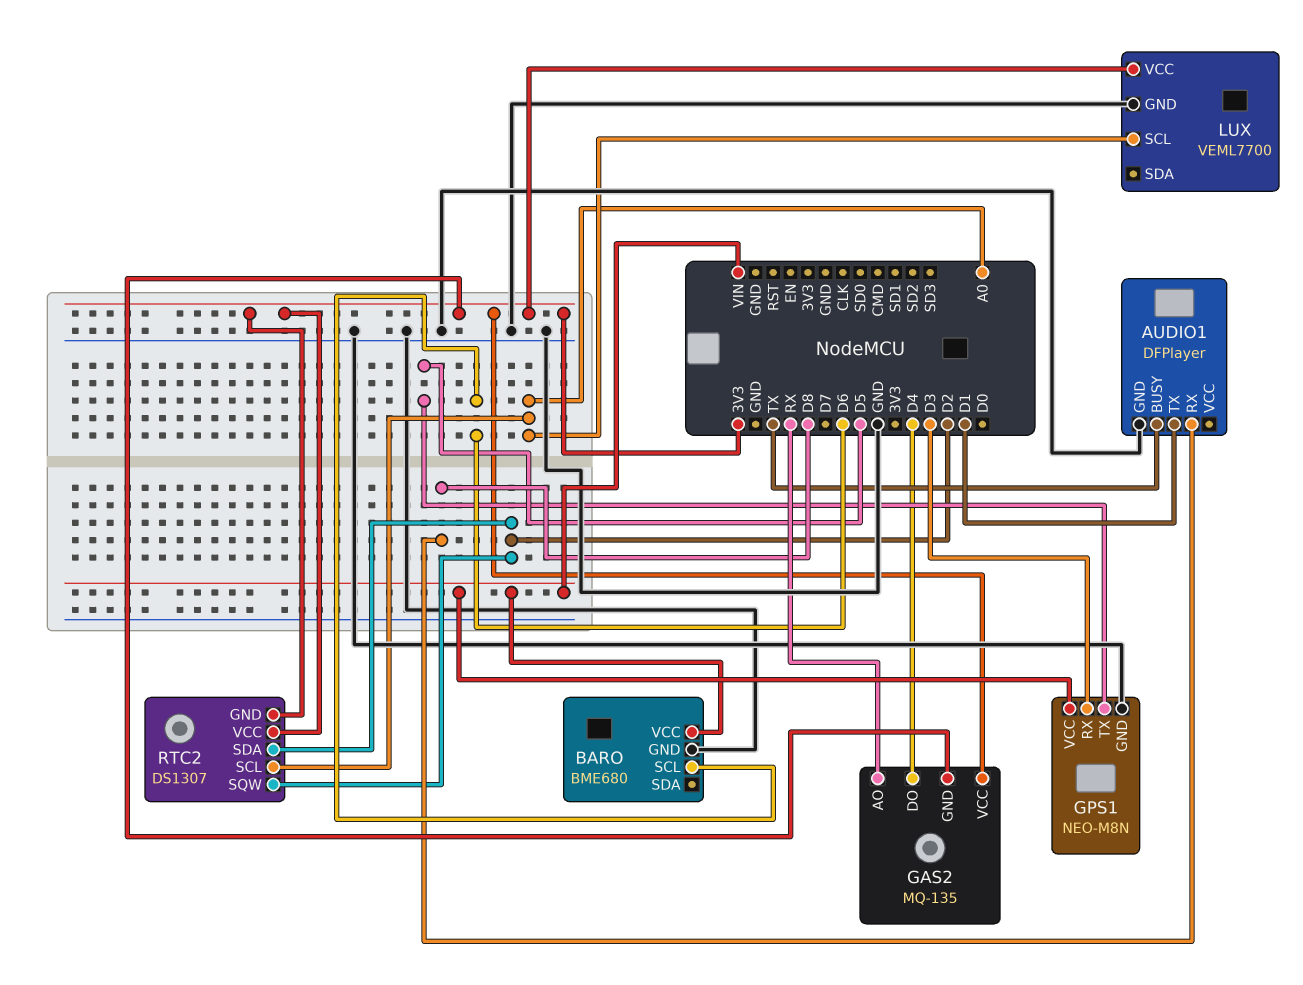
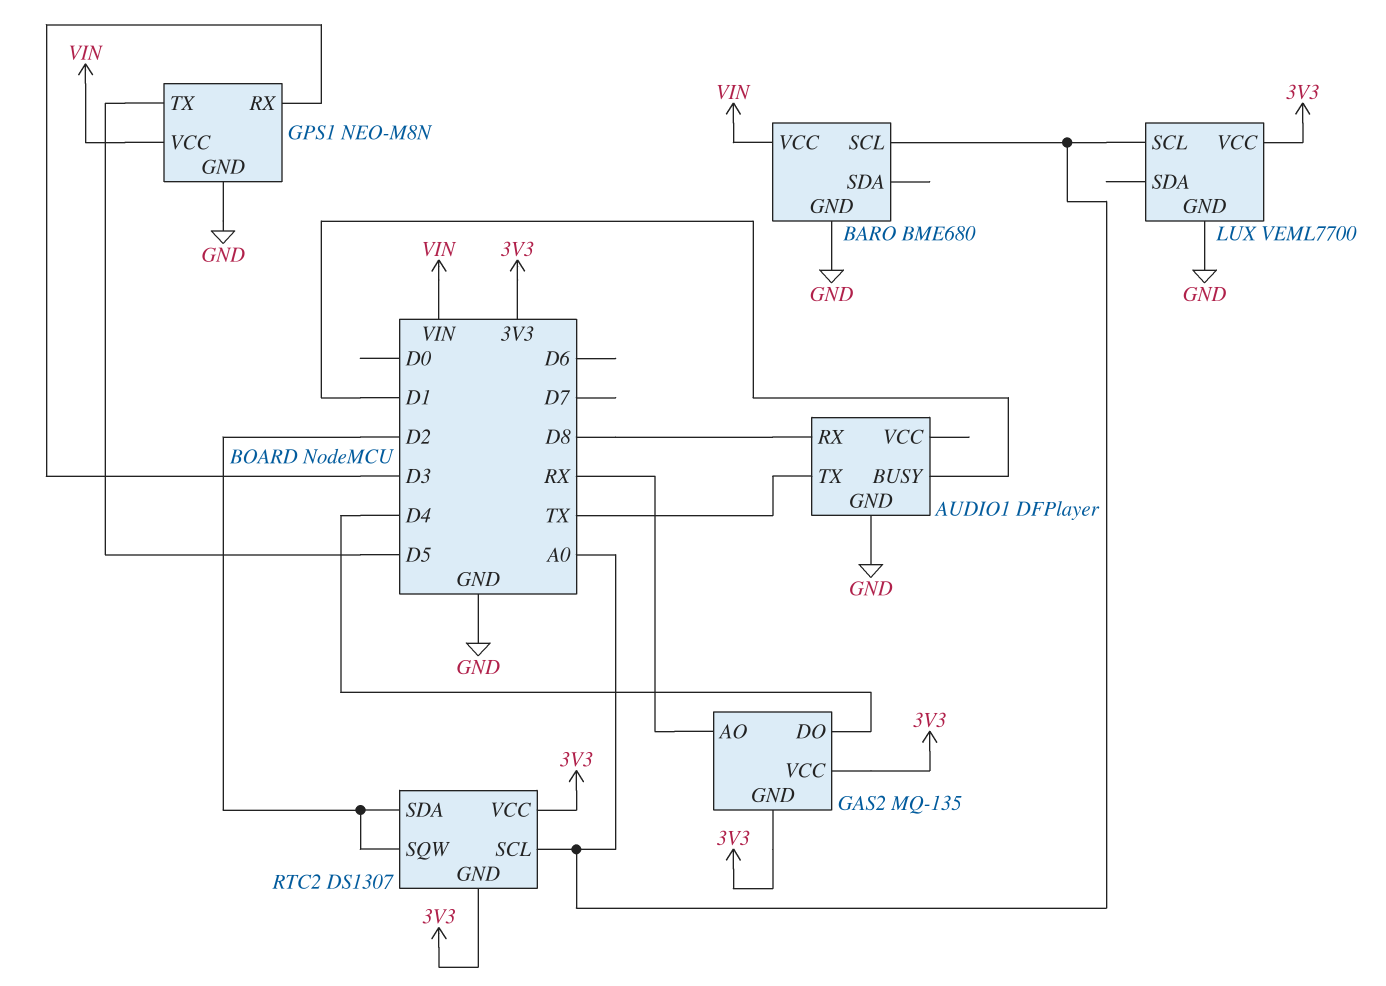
AUDIO1 pin BUSY: TX -> D1
AUDIO1 pin TX: D1 -> TX
BARO pin SCL: D6 -> A0

